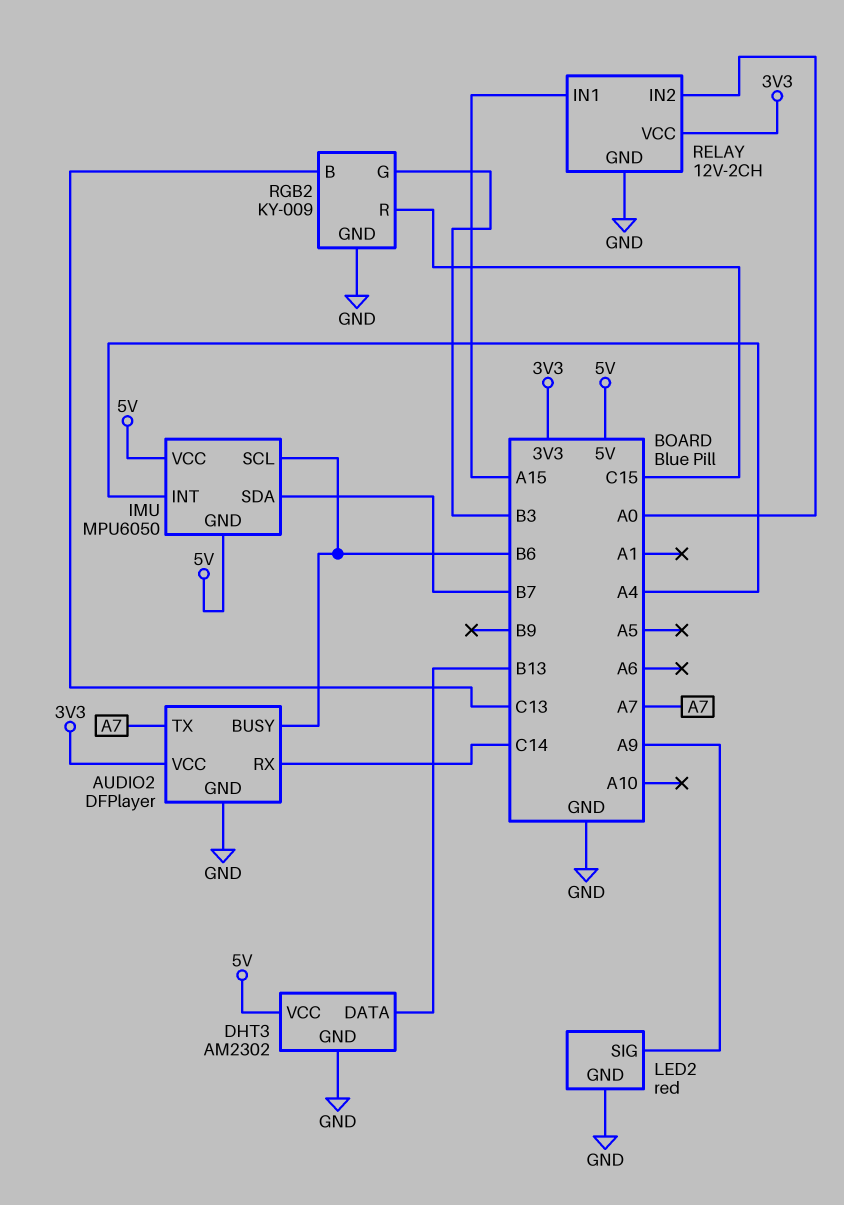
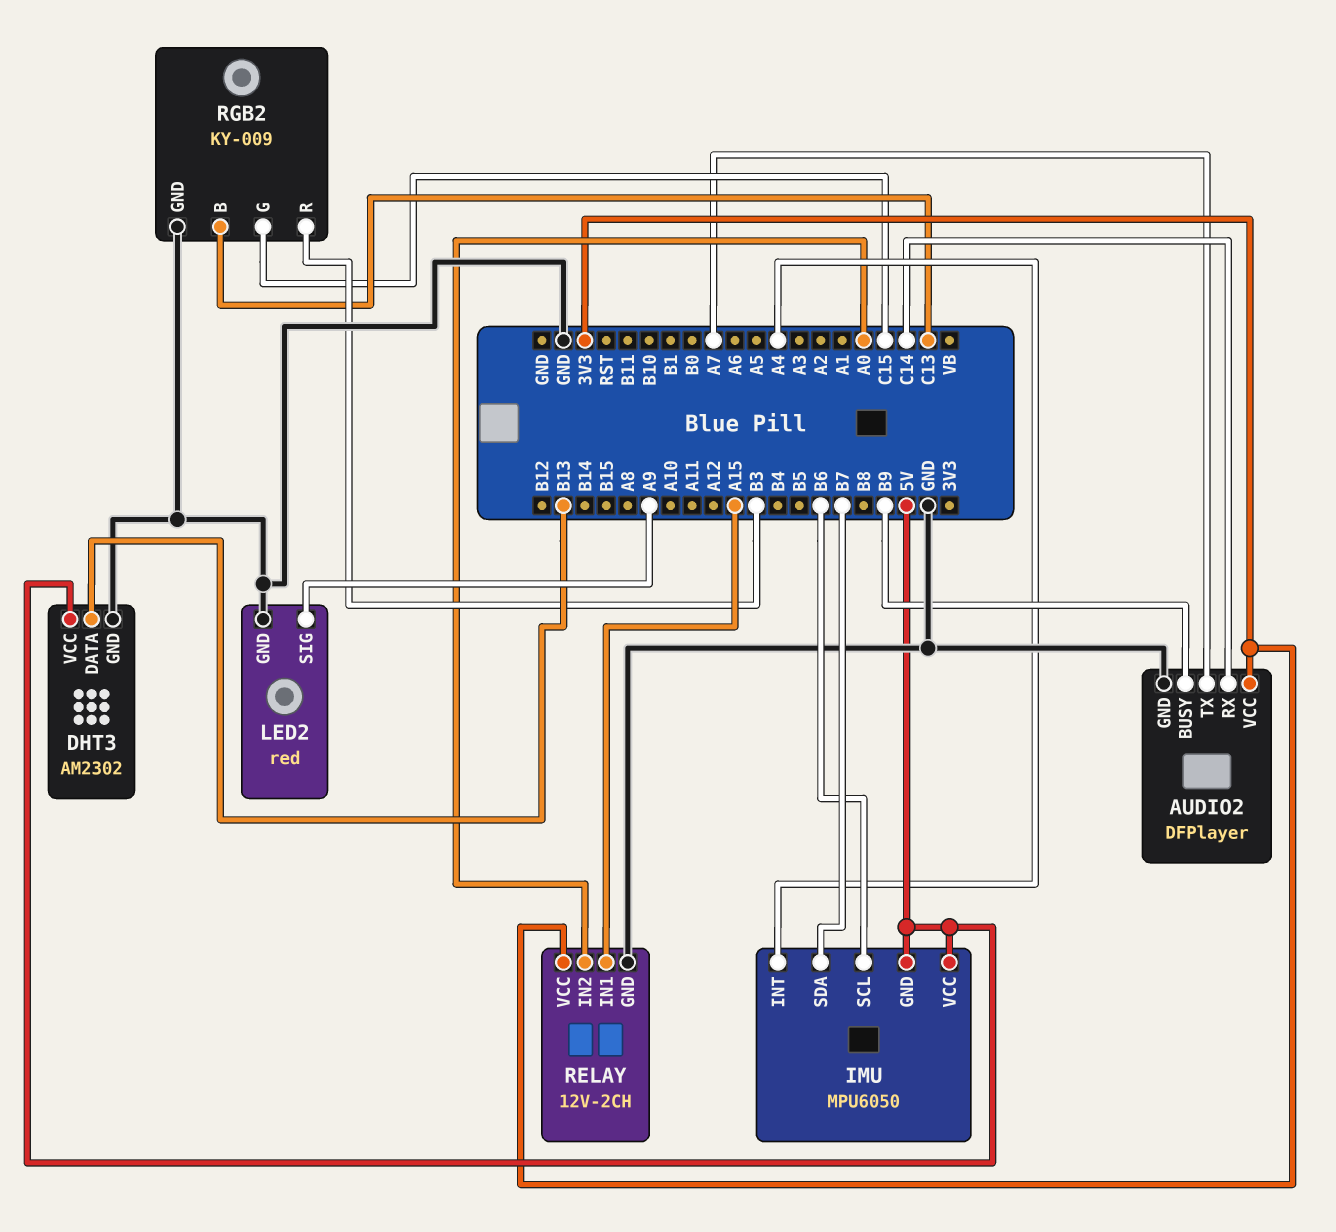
AUDIO2 pin BUSY: B6 -> B9
RGB2 pin G: B3 -> C15
RGB2 pin R: C15 -> B3

